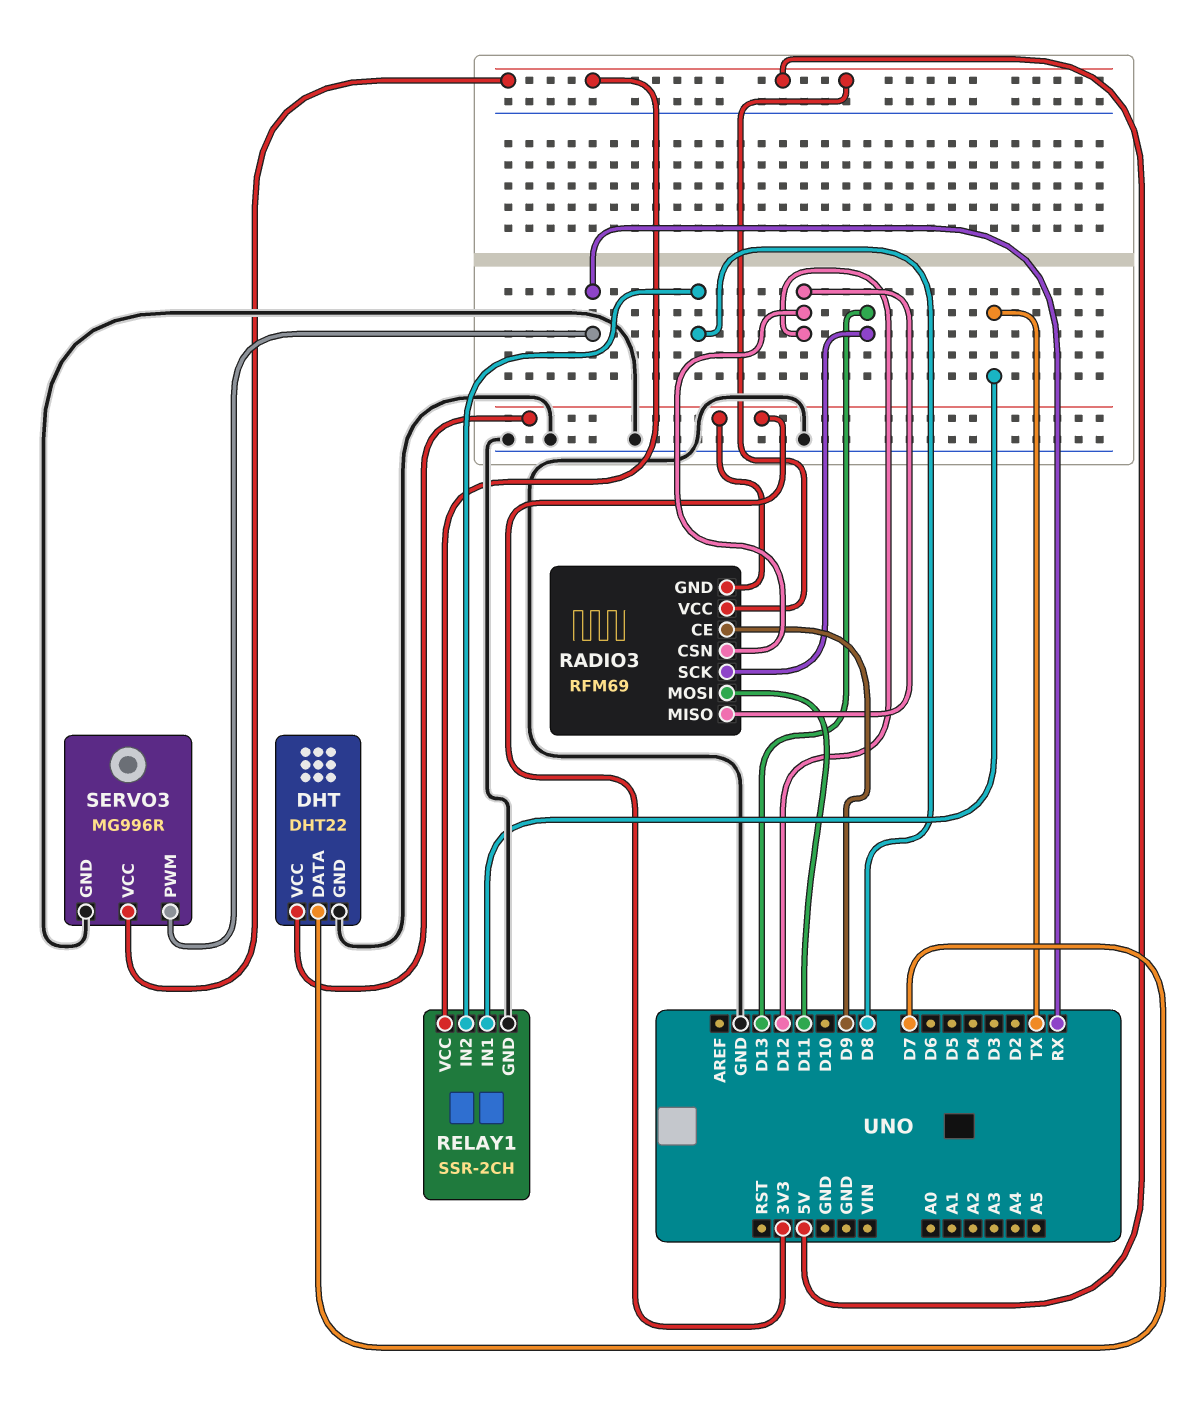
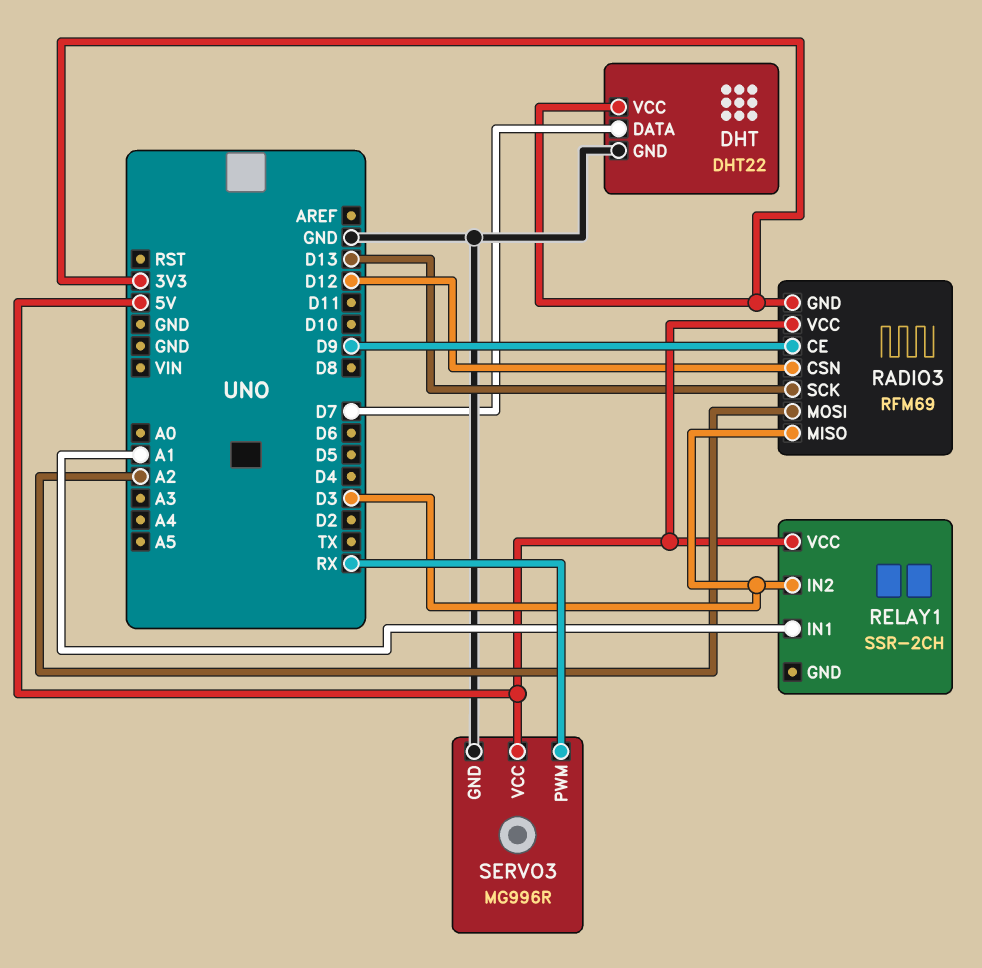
RADIO3 pin MISO: D12 -> D3
RADIO3 pin MOSI: D11 -> A2
RELAY1 pin GND: GND -> none
RELAY1 pin IN1: TX -> A1
RELAY1 pin IN2: D8 -> D3

